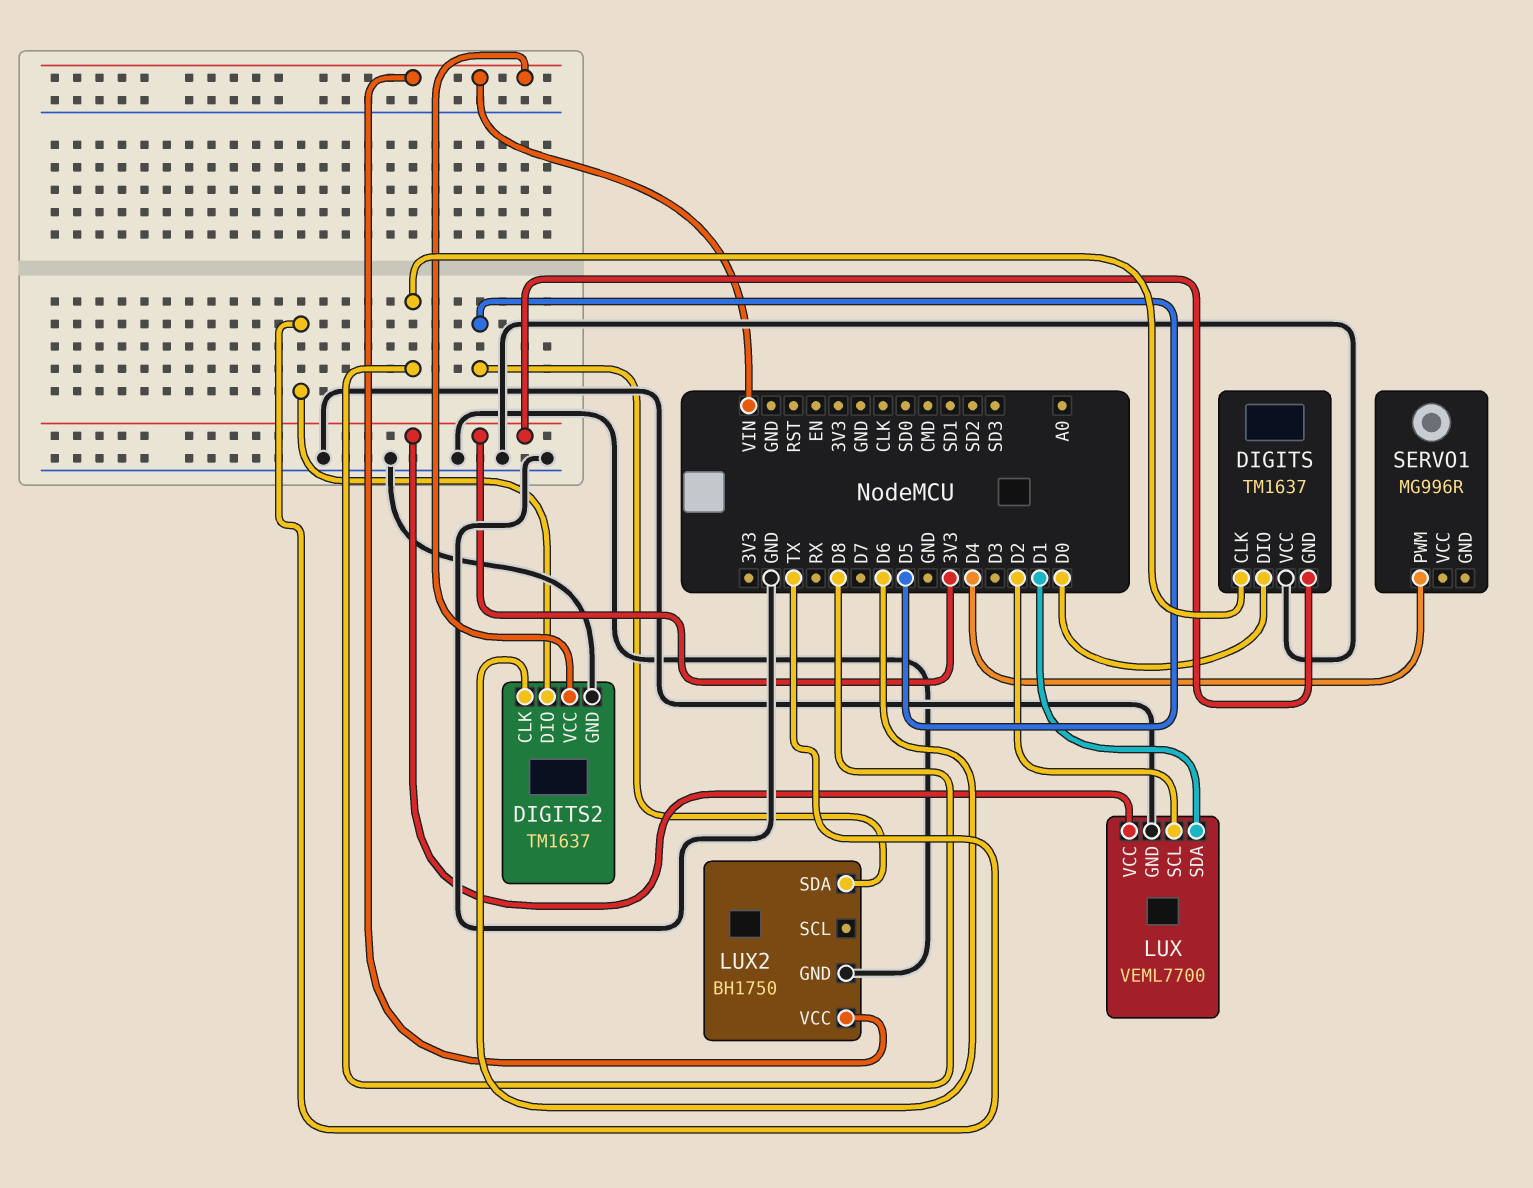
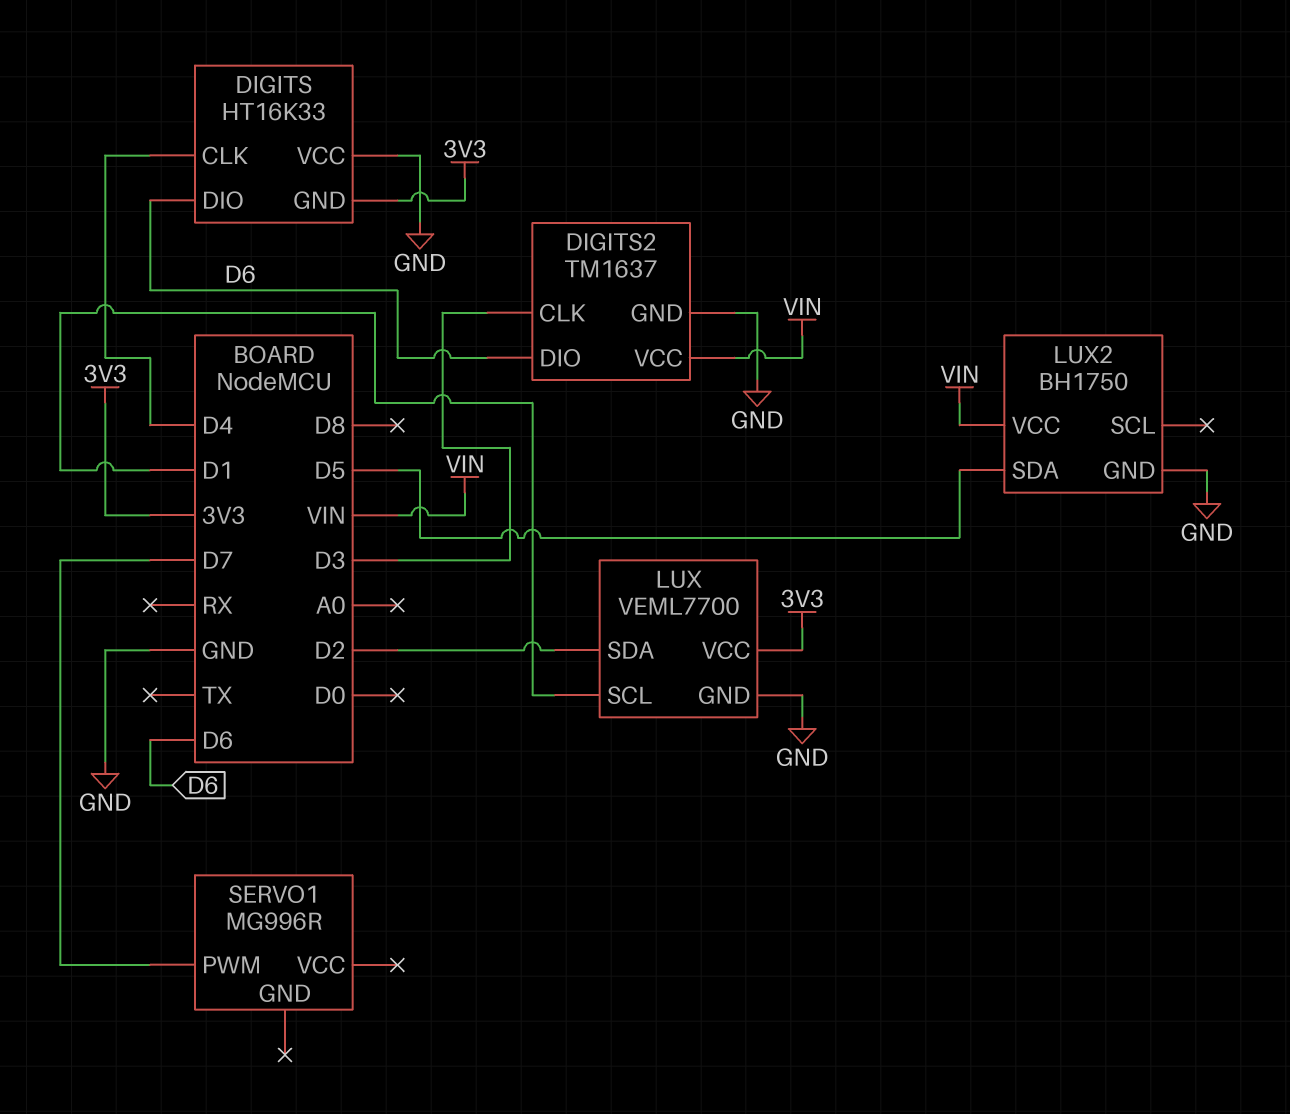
DIGITS: TM1637 -> HT16K33
DIGITS pin CLK: D8 -> D4
DIGITS pin DIO: D0 -> D6
DIGITS2 pin CLK: D6 -> D3
DIGITS2 pin DIO: TX -> D6
LUX pin SCL: D2 -> D1
LUX pin SDA: D1 -> D2
SERVO1 pin PWM: D4 -> D7

